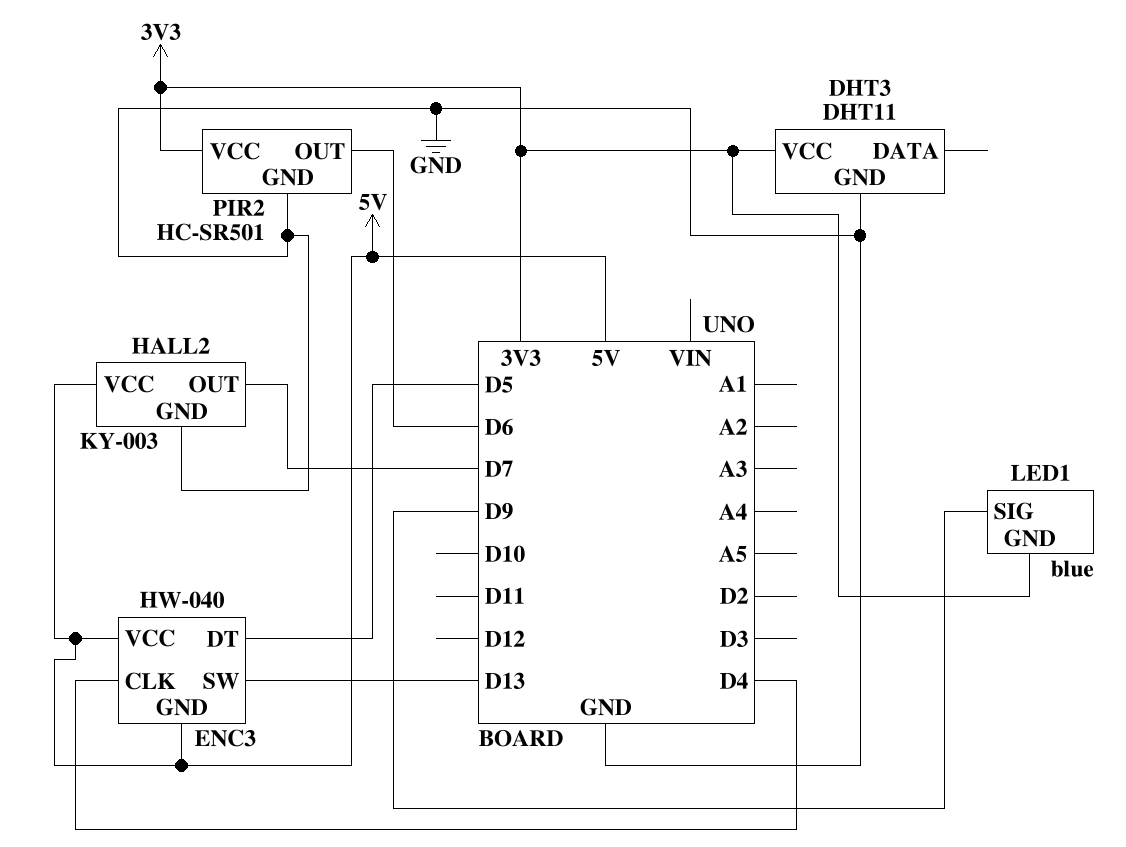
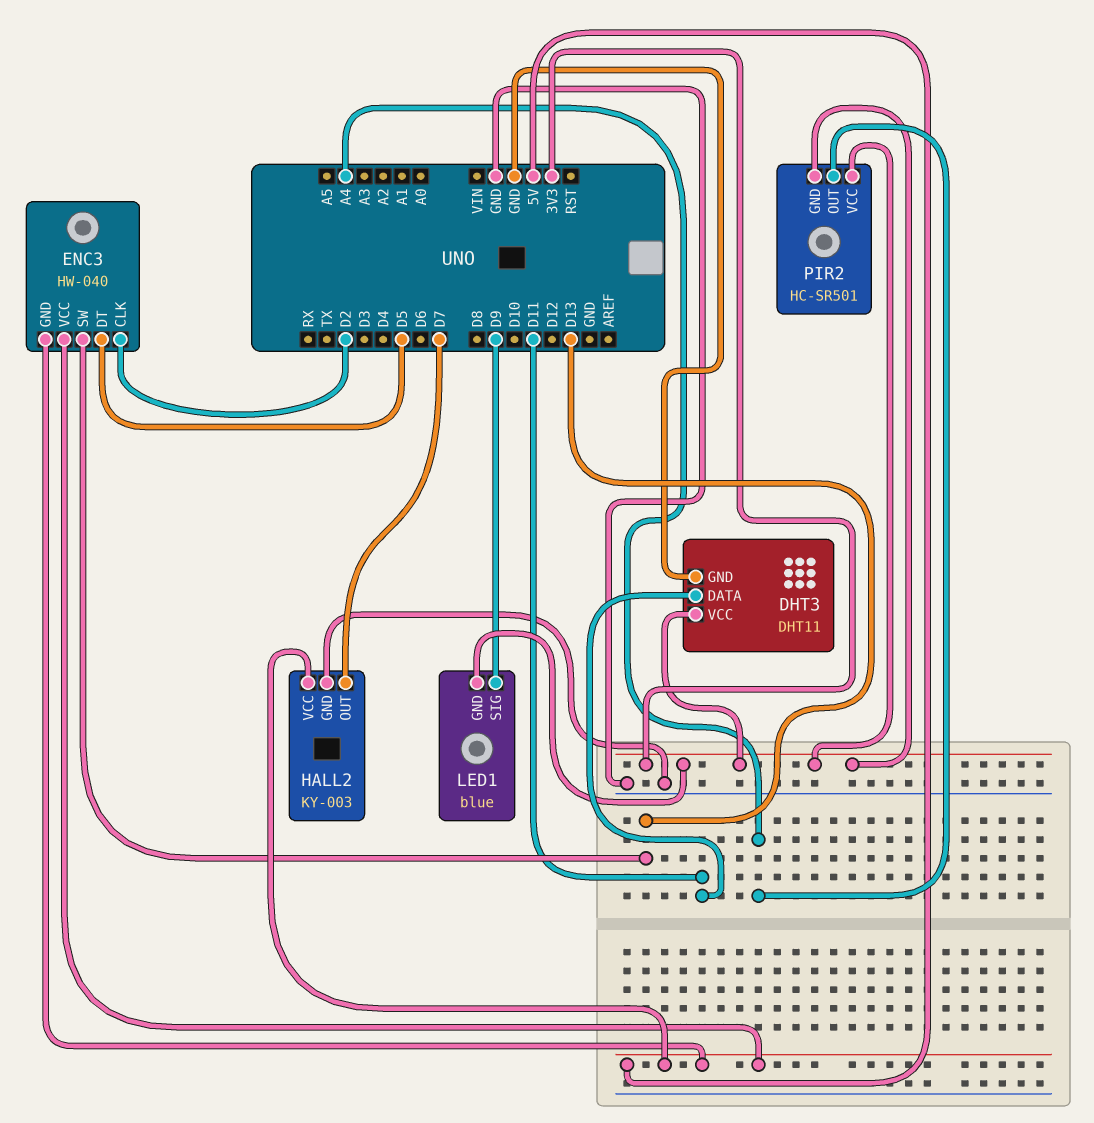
DHT3 pin DATA: none -> D11
ENC3 pin CLK: D4 -> D2
PIR2 pin GND: GND -> 3V3
PIR2 pin OUT: D6 -> A4

